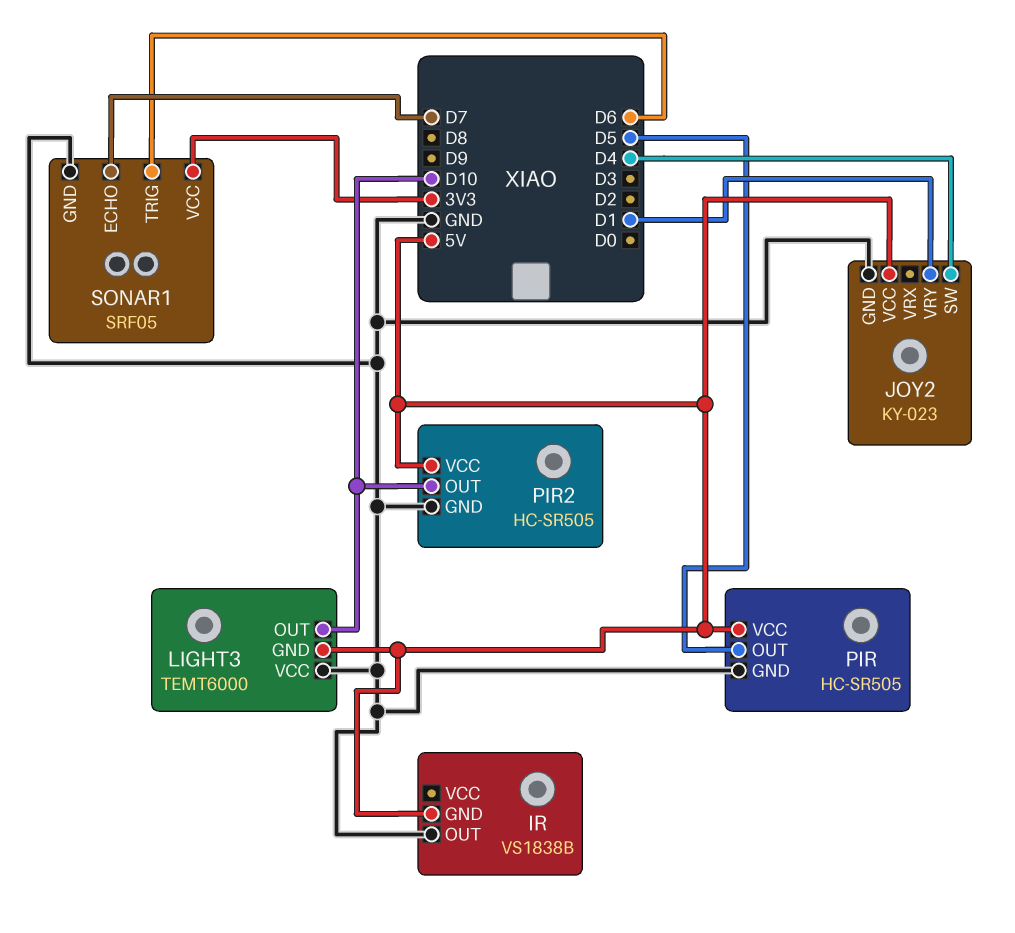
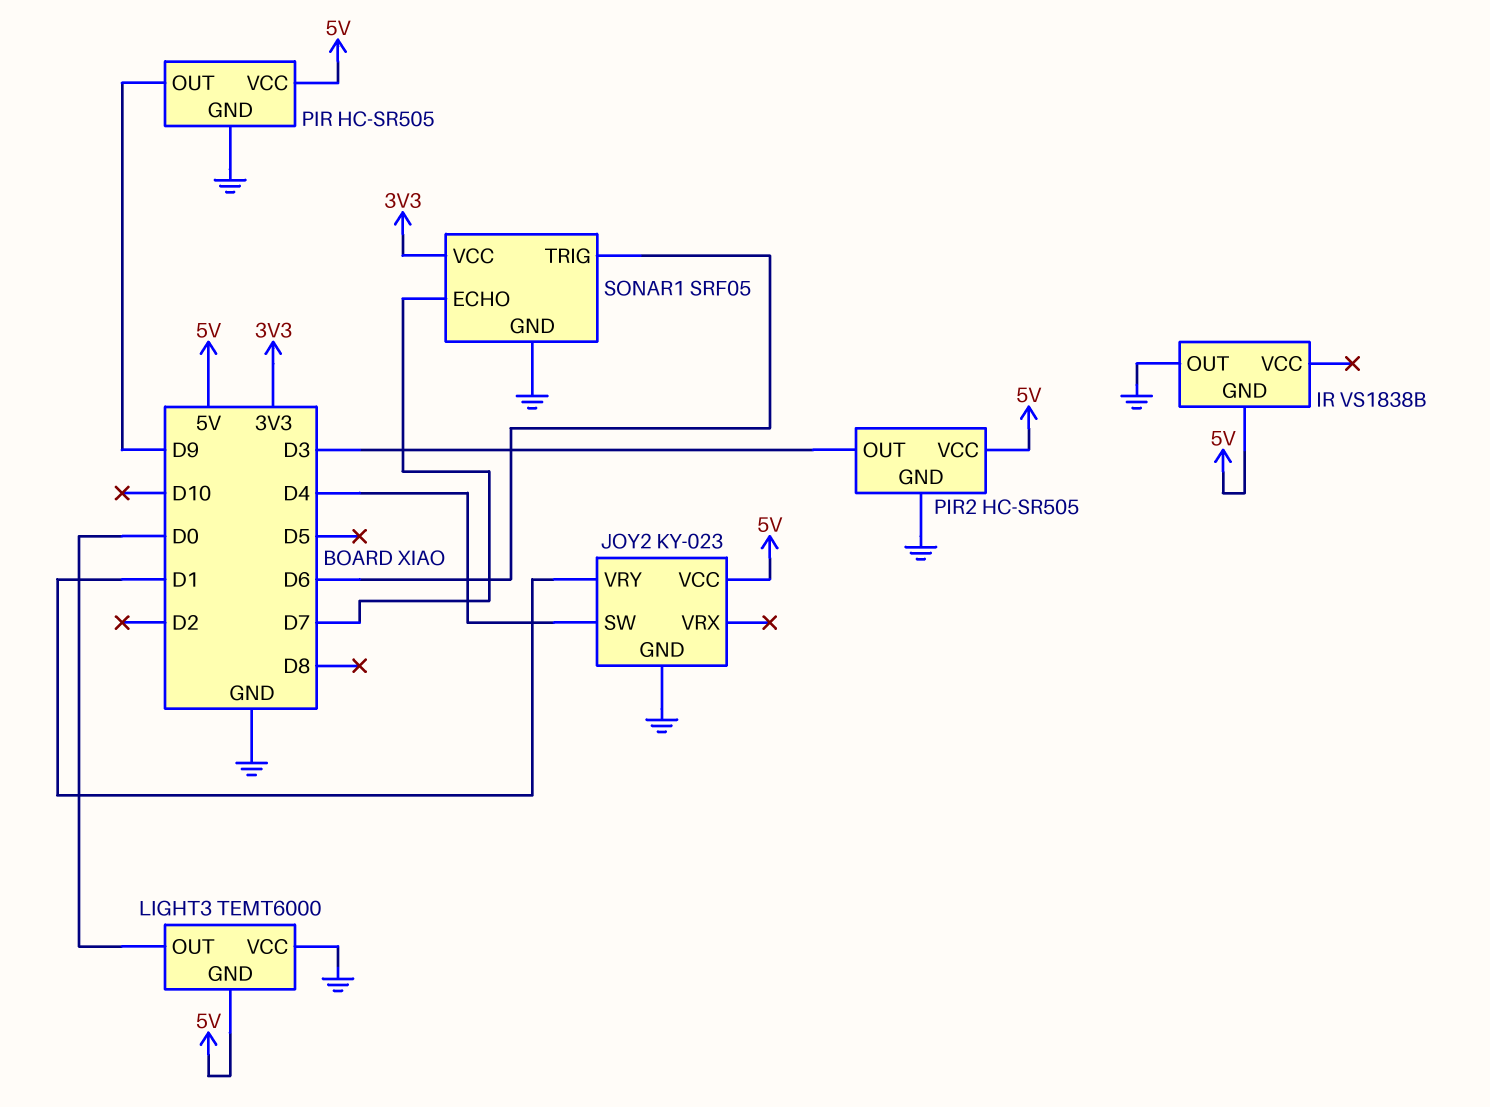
LIGHT3 pin OUT: D10 -> D0
PIR pin OUT: D5 -> D9
PIR2 pin OUT: D10 -> D3

